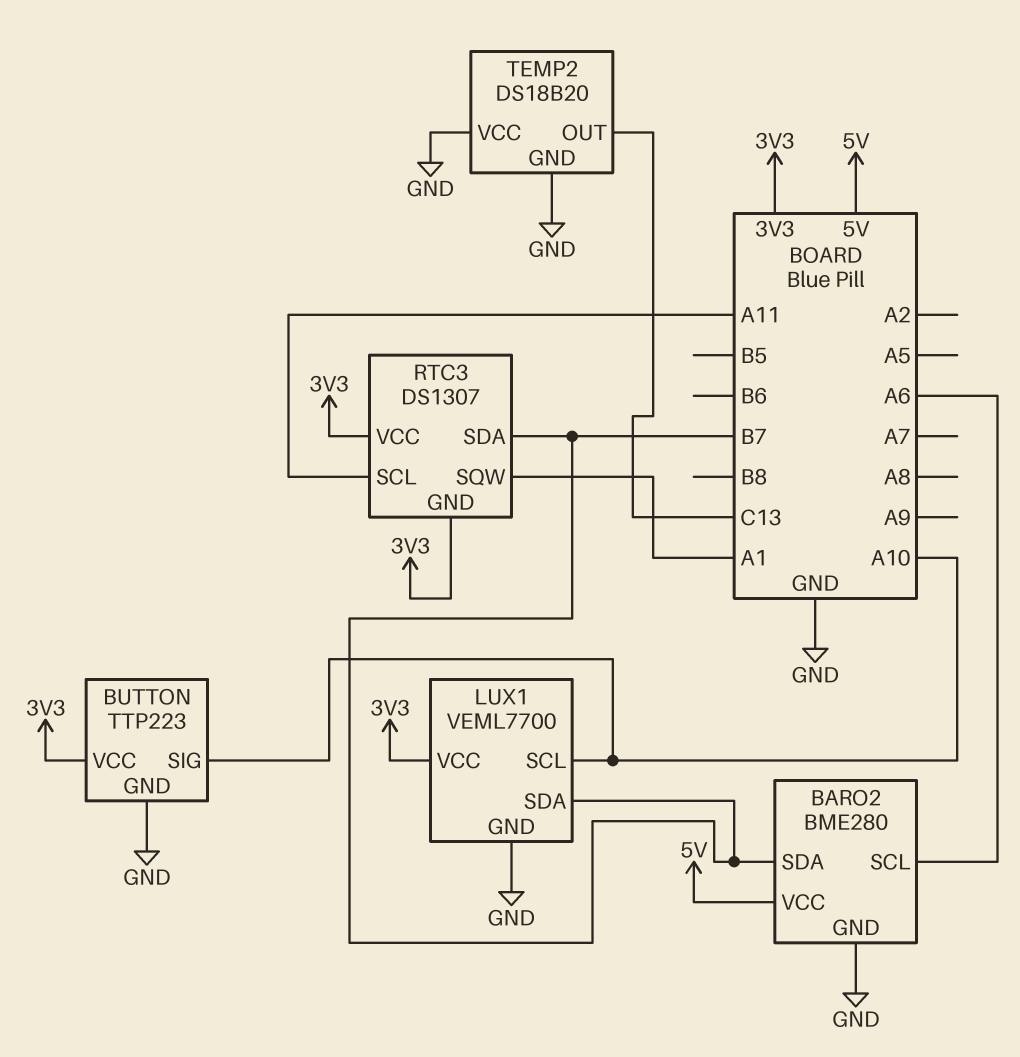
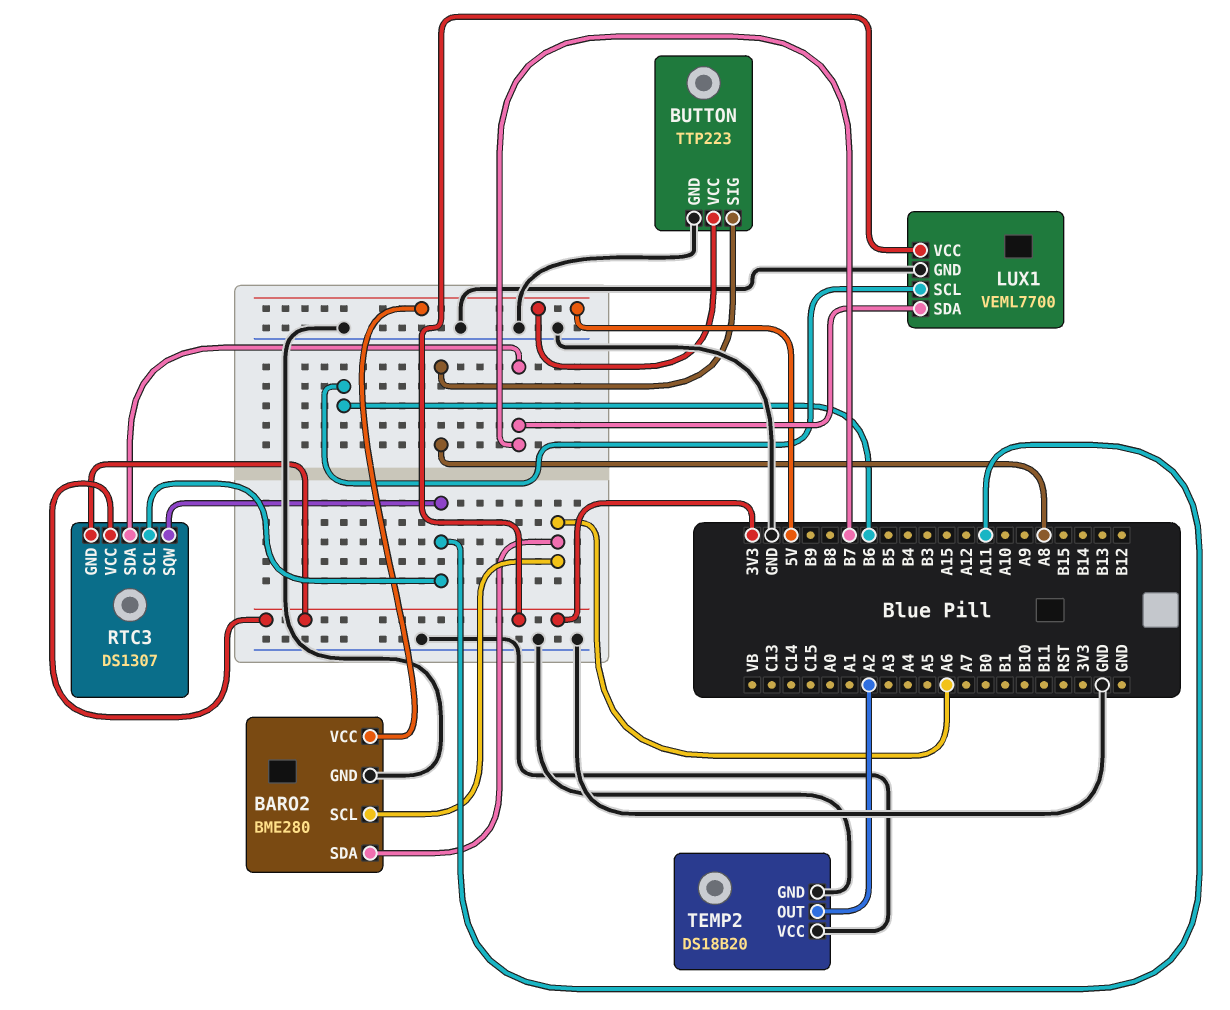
BARO2 pin SDA: B7 -> A6
BUTTON pin SIG: A10 -> A8
BUTTON pin VCC: 3V3 -> 5V
LUX1 pin SCL: A10 -> B6
RTC3 pin SQW: A1 -> A11
TEMP2 pin OUT: C13 -> A2

